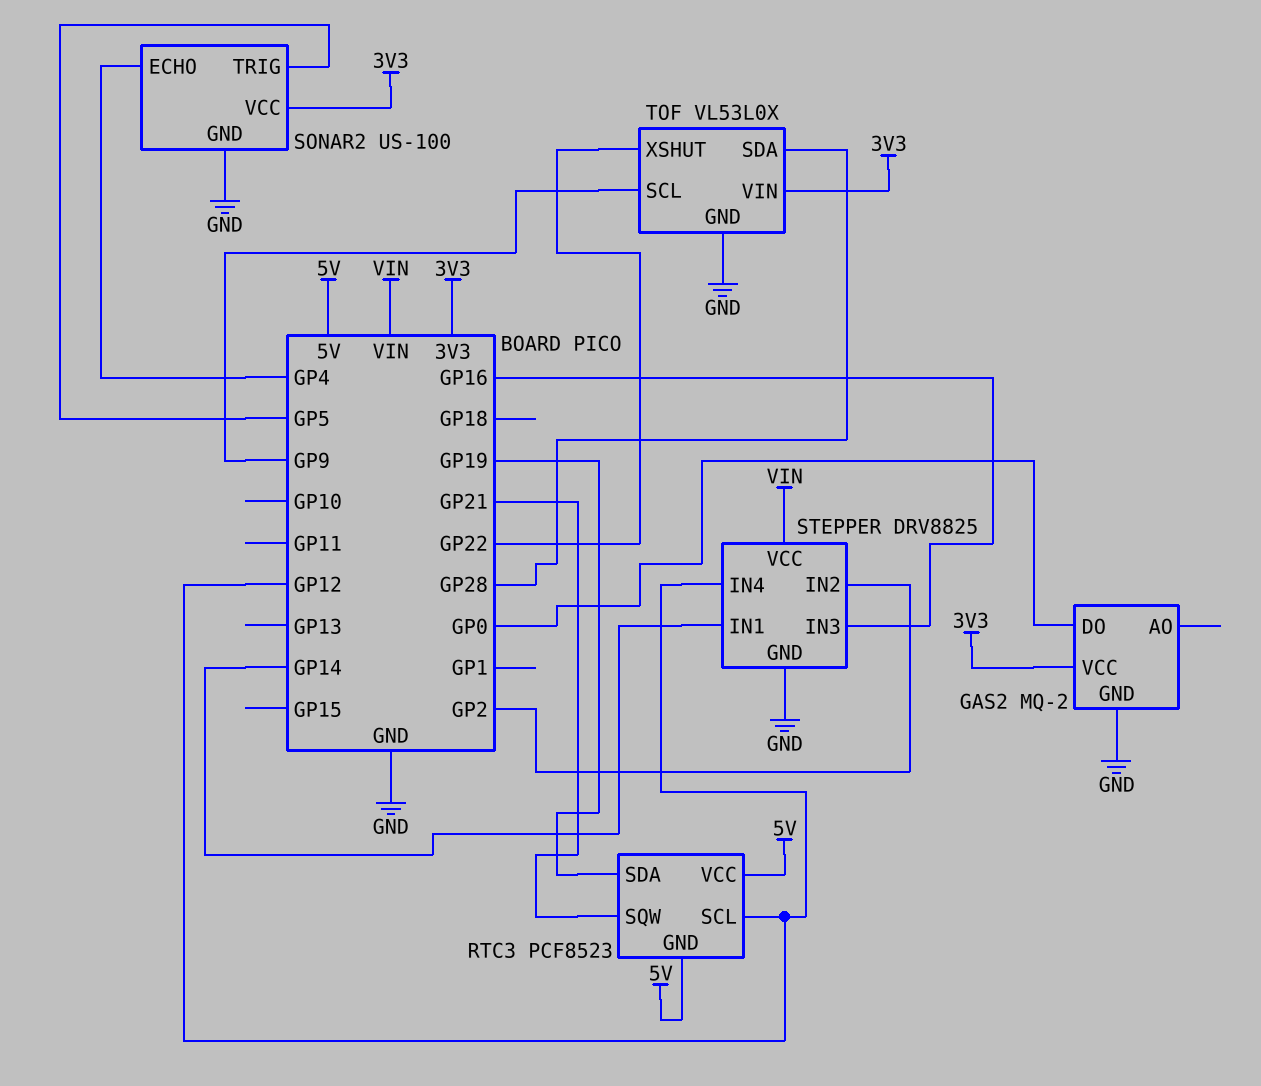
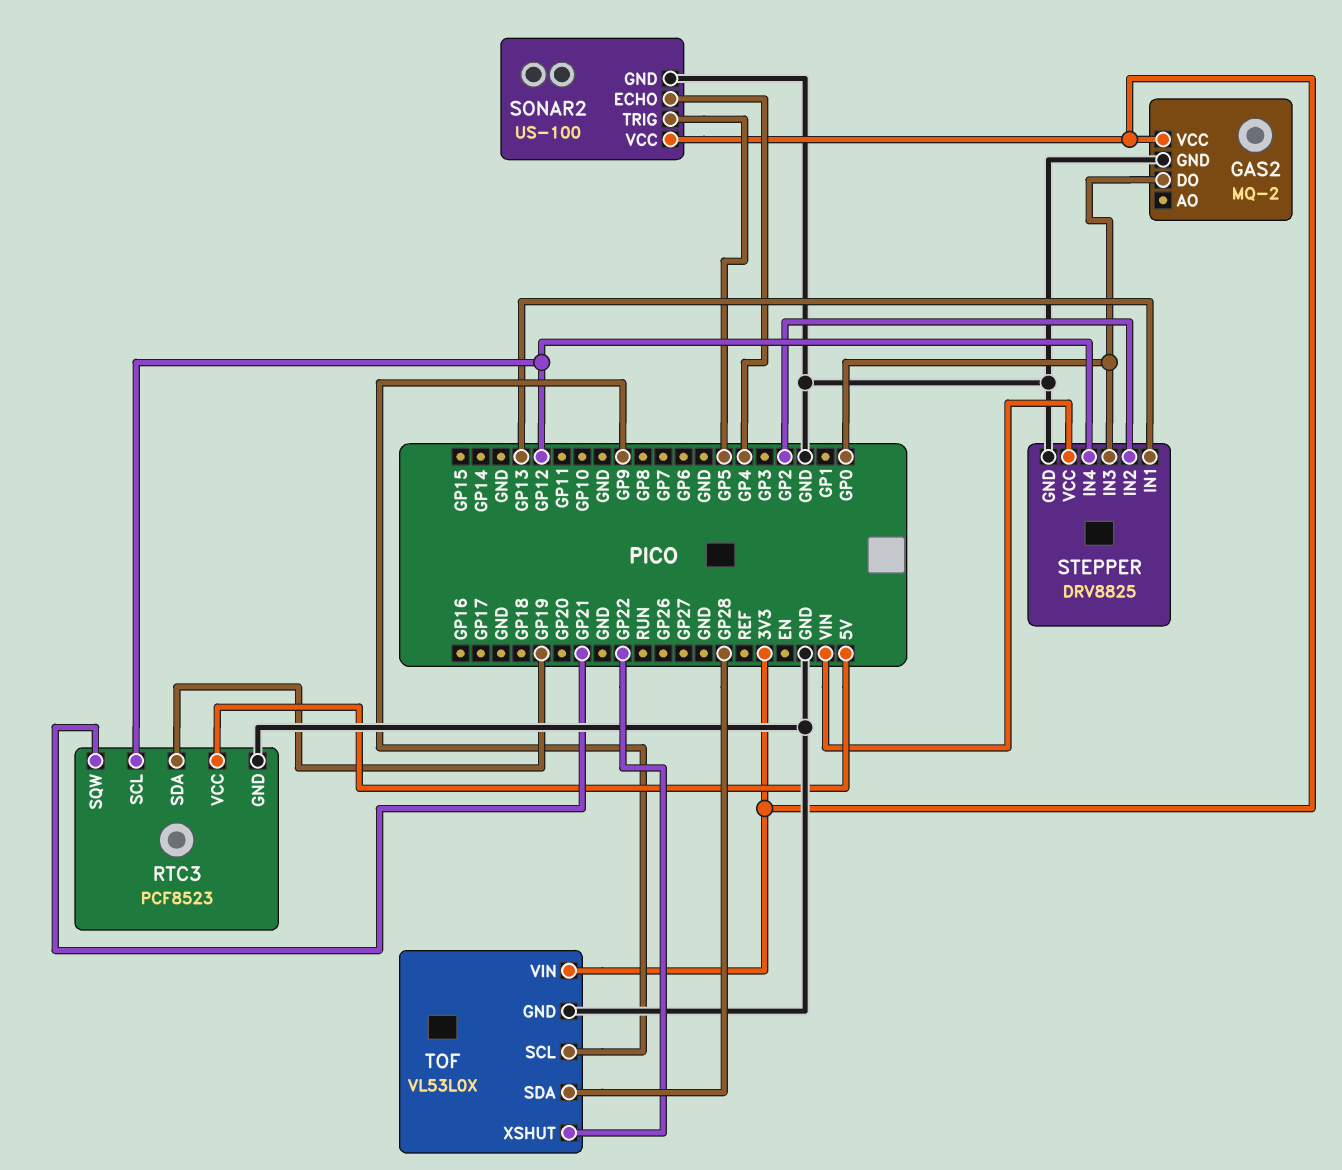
RTC3 pin GND: 5V -> GND
STEPPER pin IN1: GP14 -> GP13
STEPPER pin IN3: GP16 -> GP0

